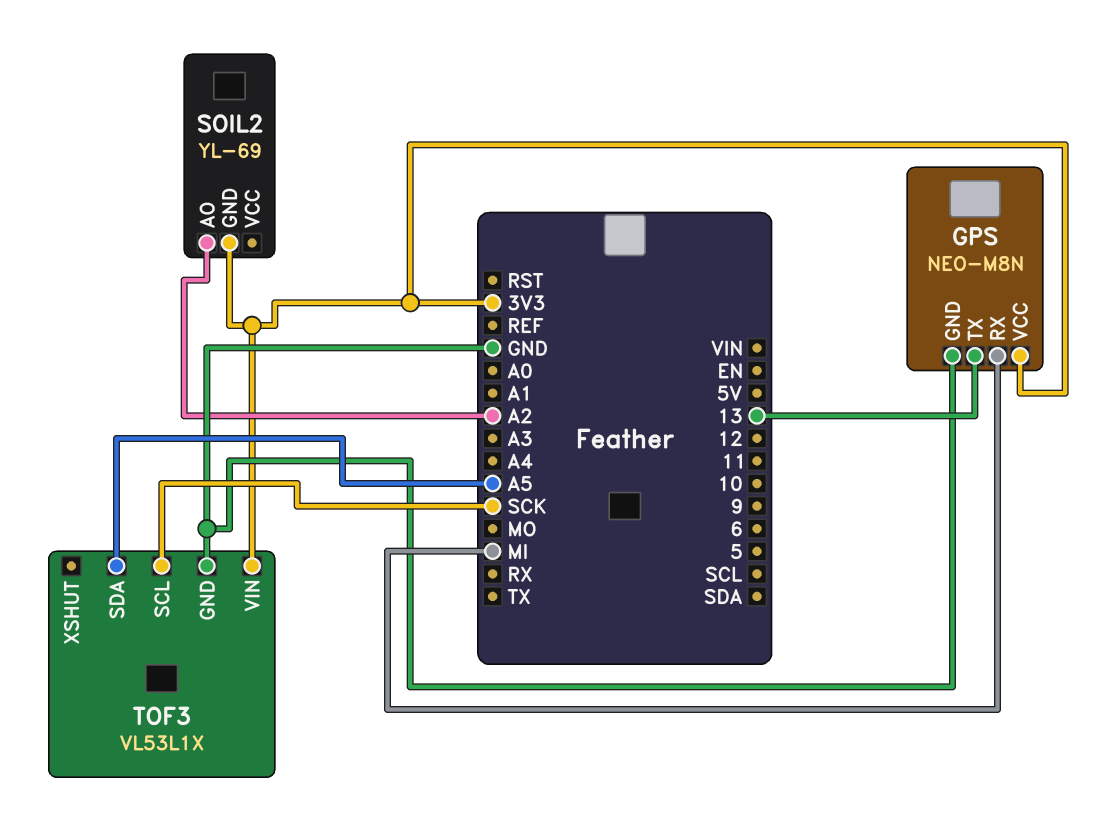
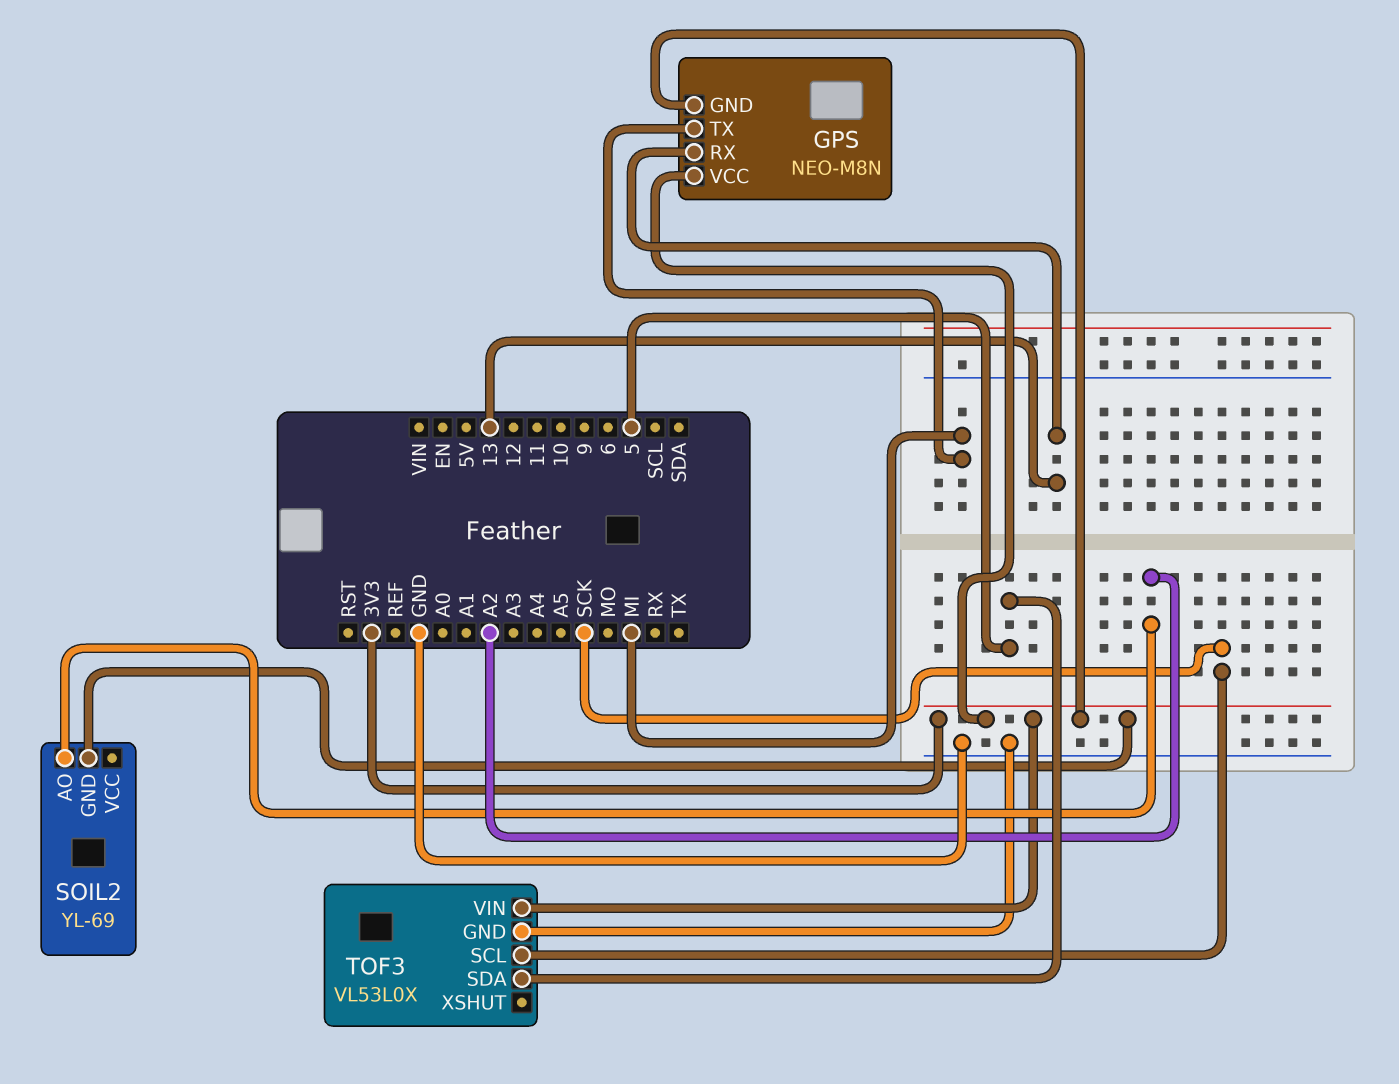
GPS pin GND: GND -> 3V3
GPS pin RX: MI -> 13
GPS pin TX: 13 -> MI
TOF3: VL53L1X -> VL53L0X
TOF3 pin SDA: A5 -> 5

